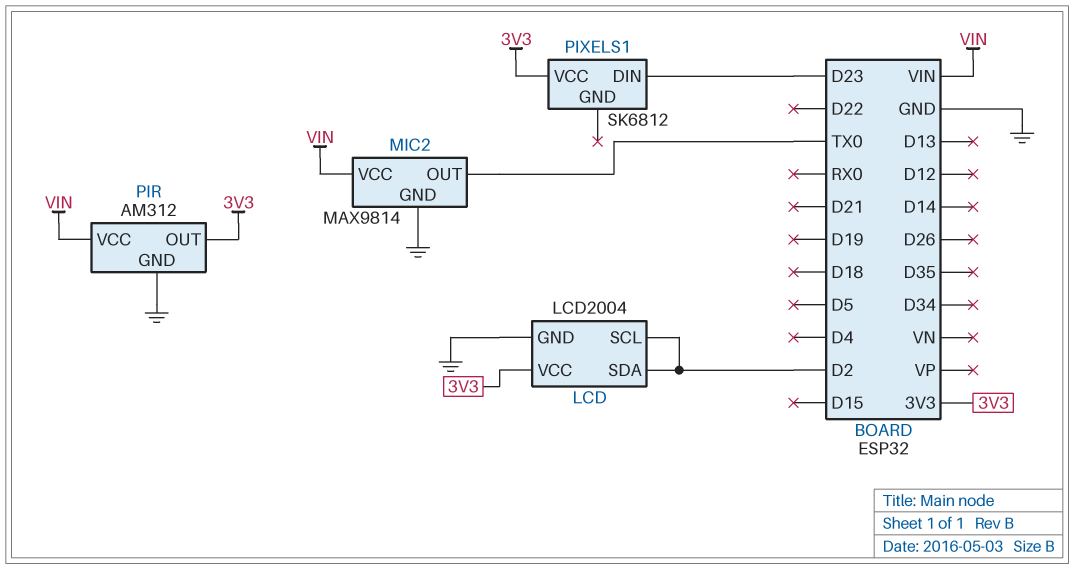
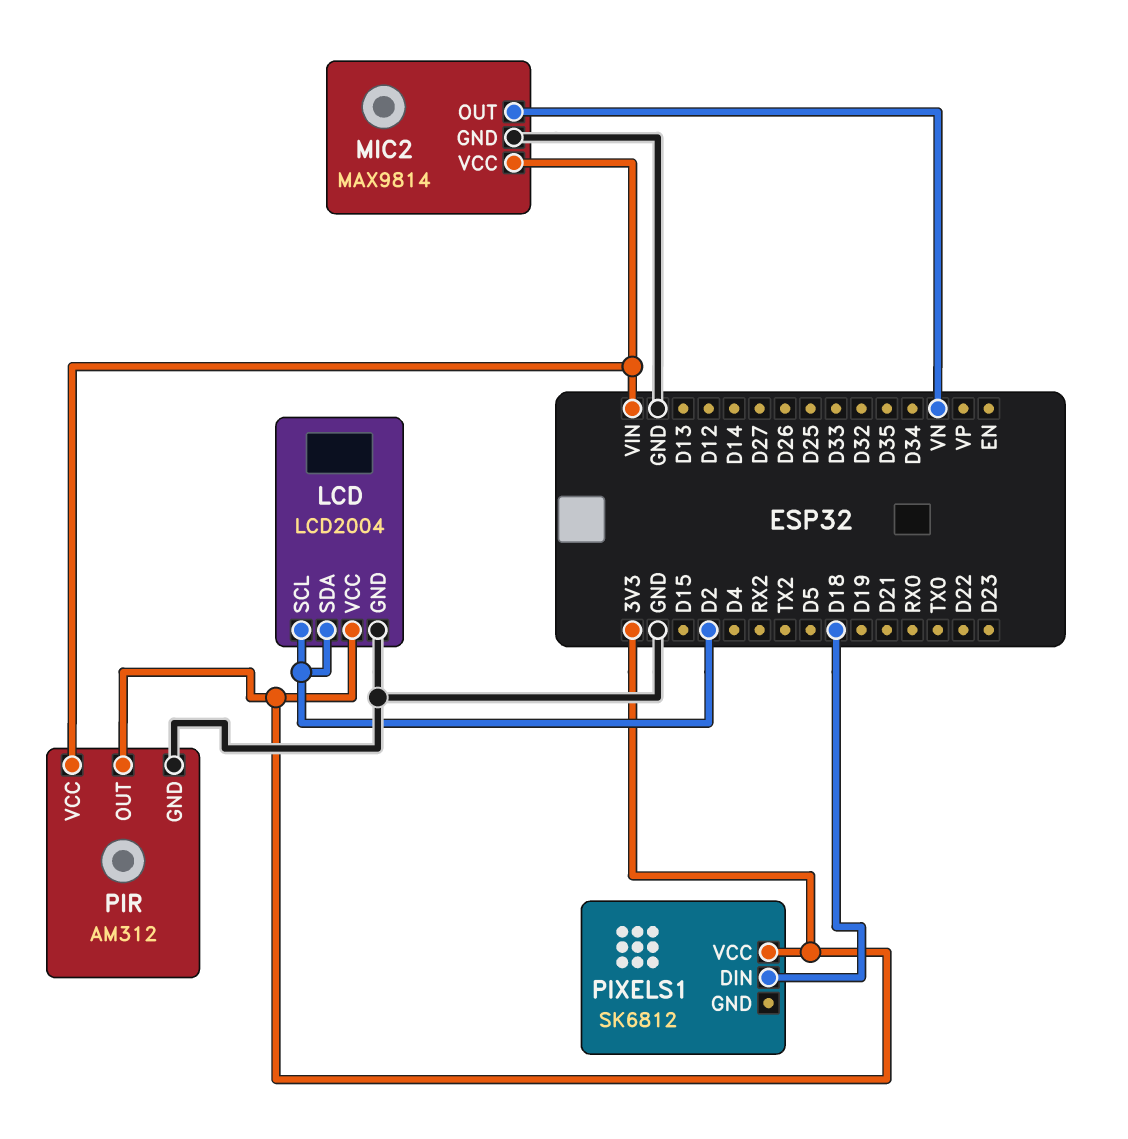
MIC2 pin OUT: TX0 -> VN
PIXELS1 pin DIN: D23 -> D18

